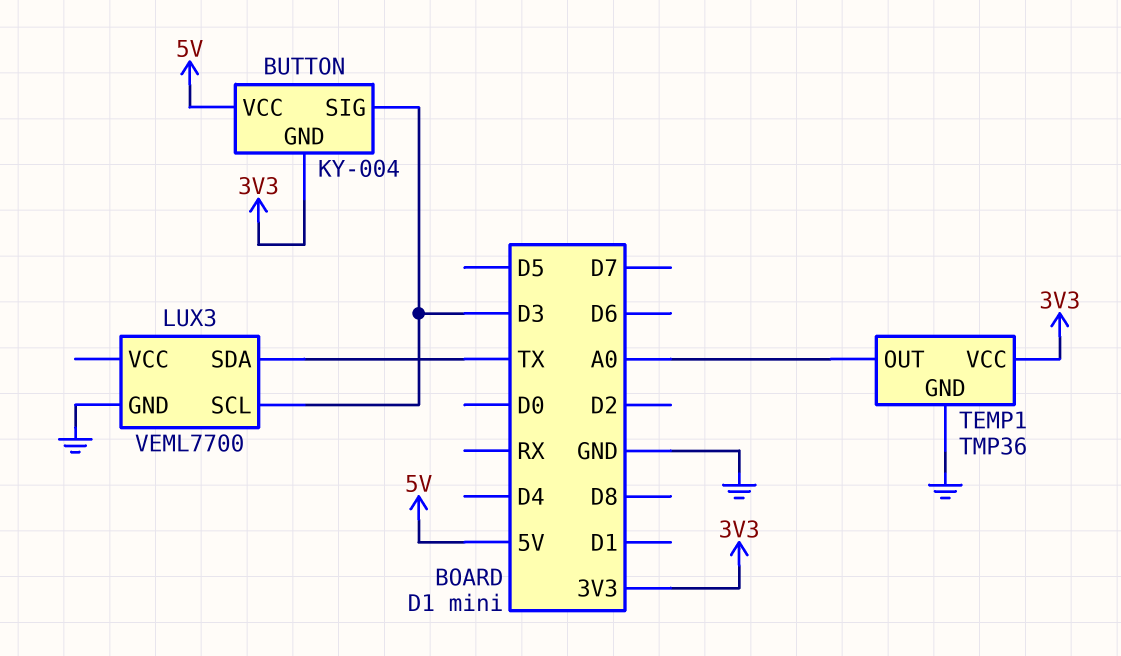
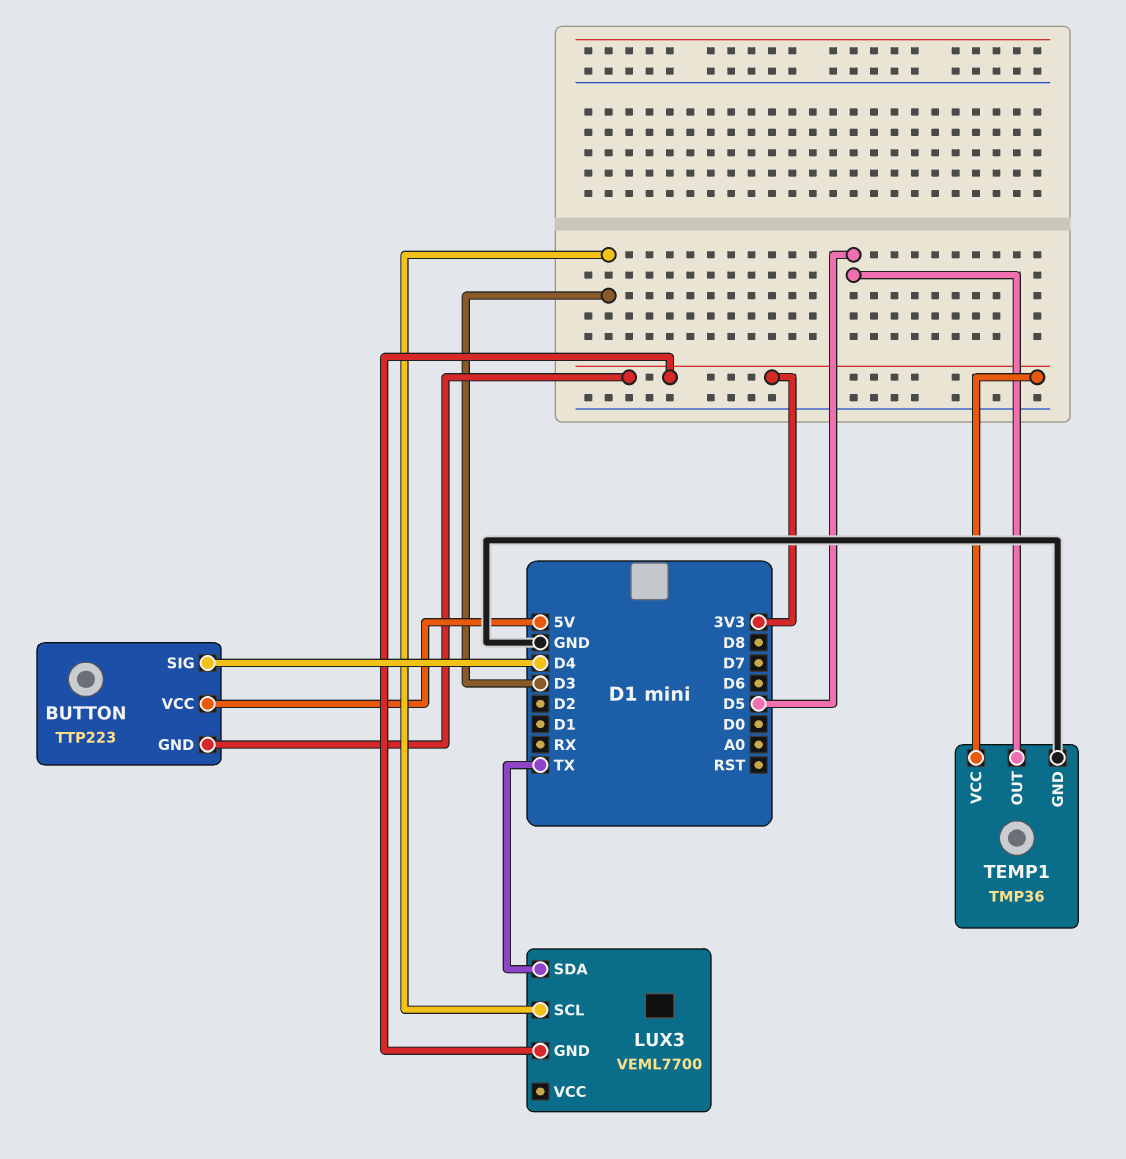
BUTTON: KY-004 -> TTP223
BUTTON pin SIG: D3 -> D4
LUX3 pin GND: GND -> 3V3
TEMP1 pin OUT: A0 -> D5

